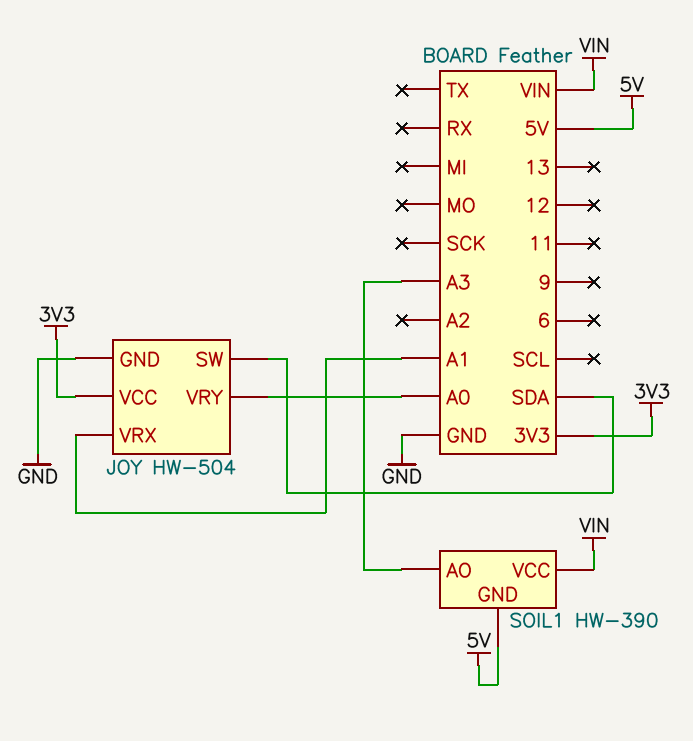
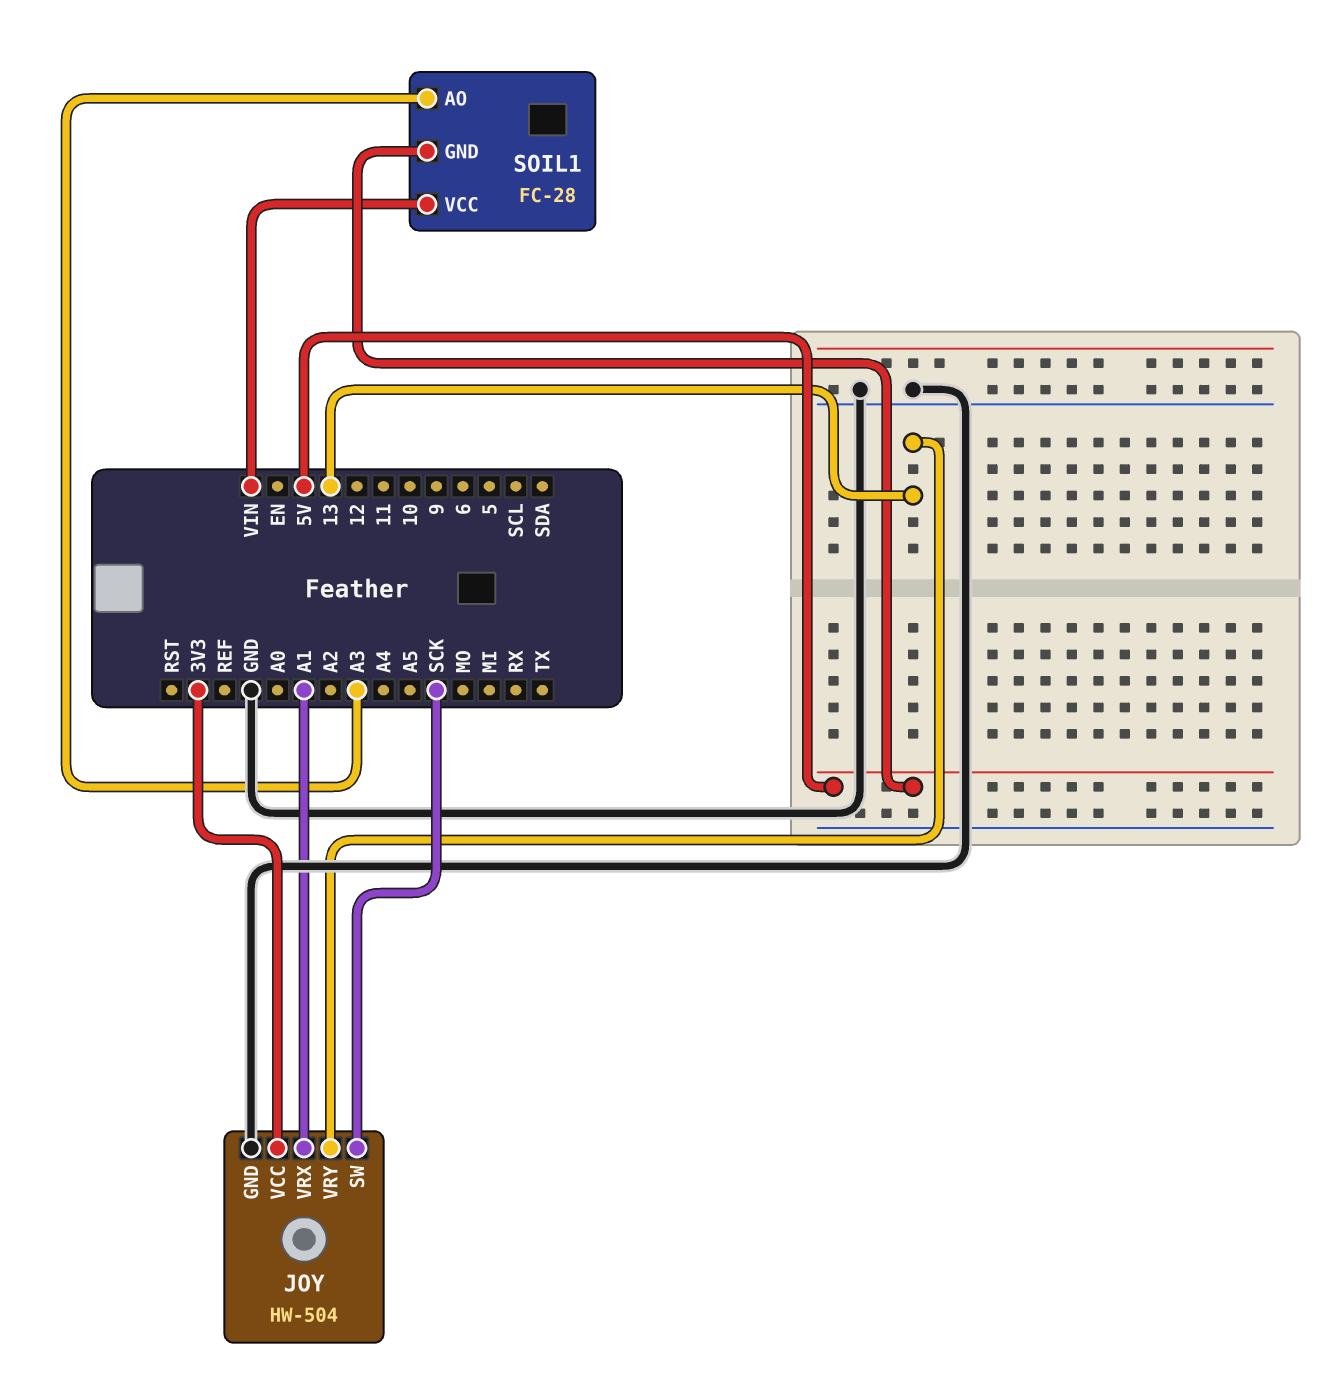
JOY pin SW: SDA -> SCK
JOY pin VRY: A0 -> 13
SOIL1: HW-390 -> FC-28

